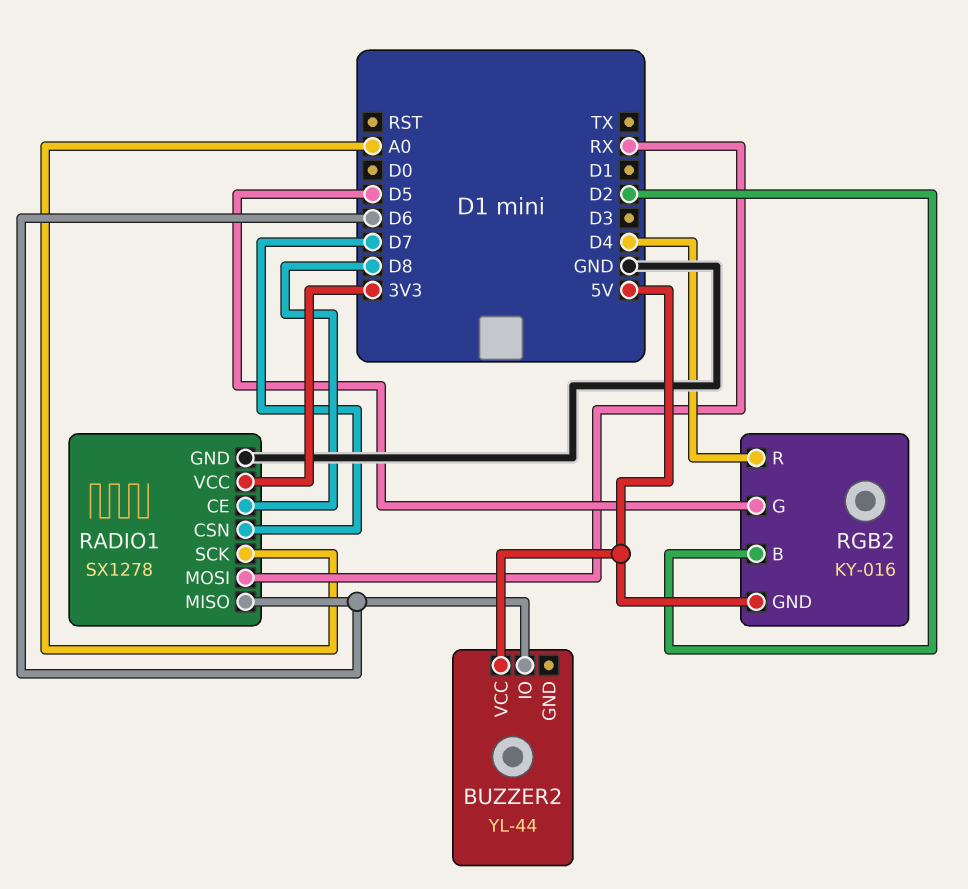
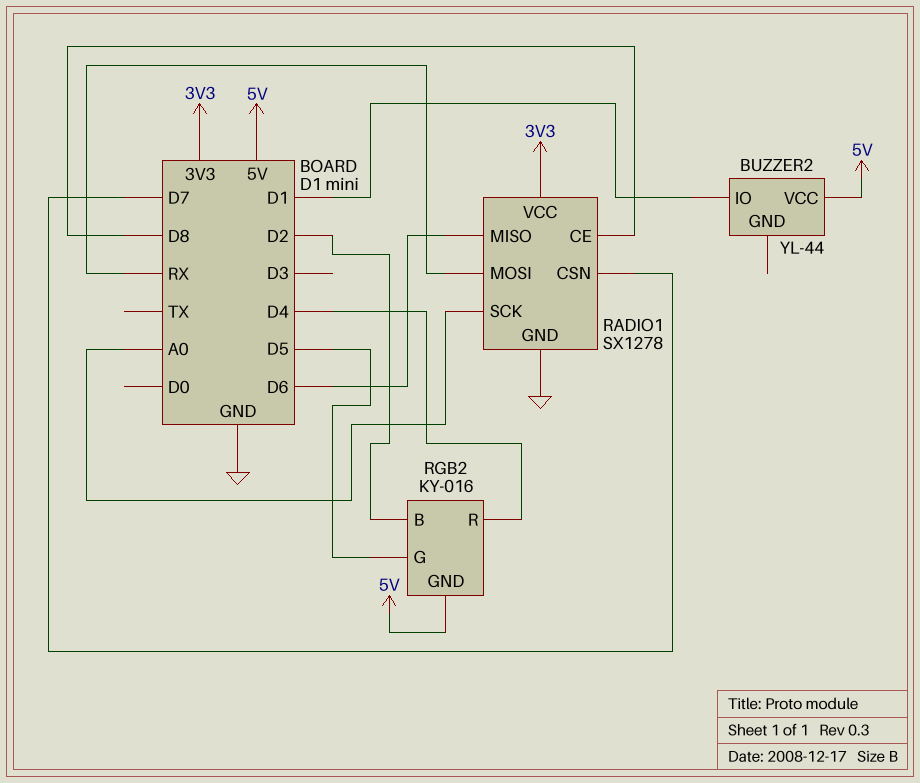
BUZZER2 pin IO: D6 -> D1

